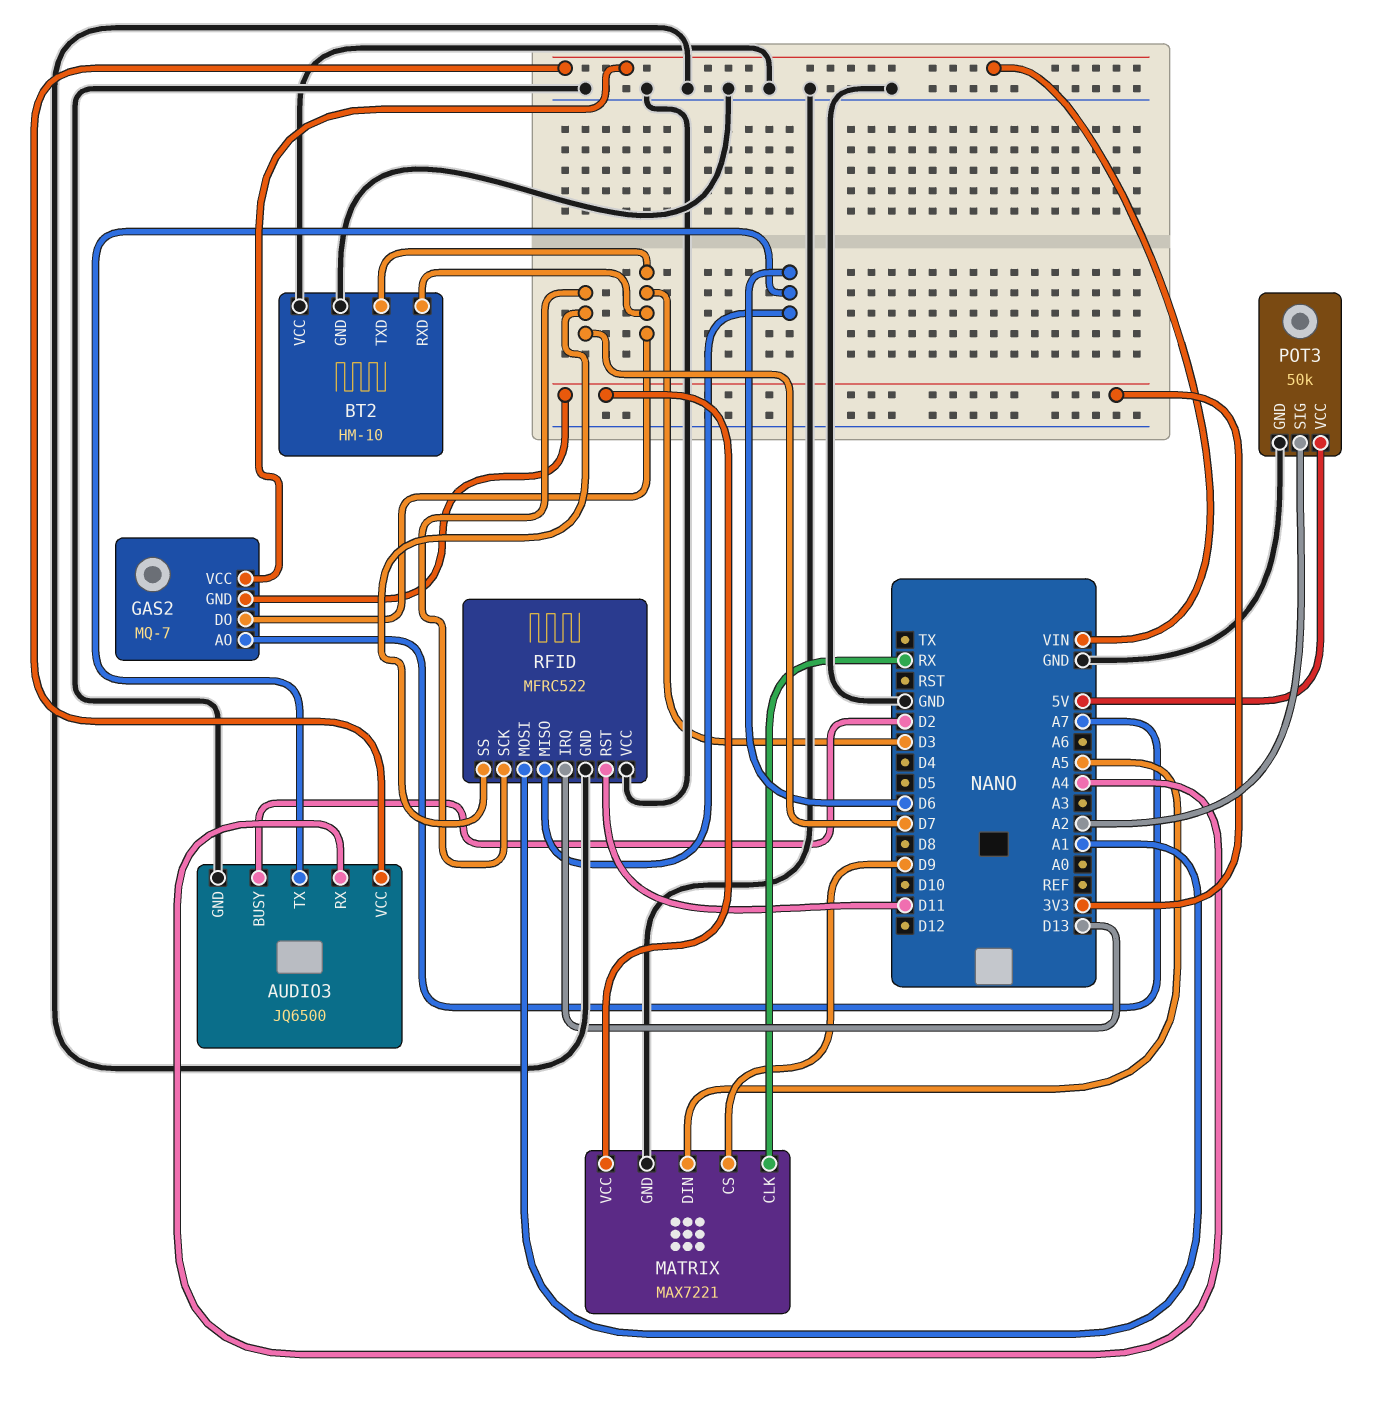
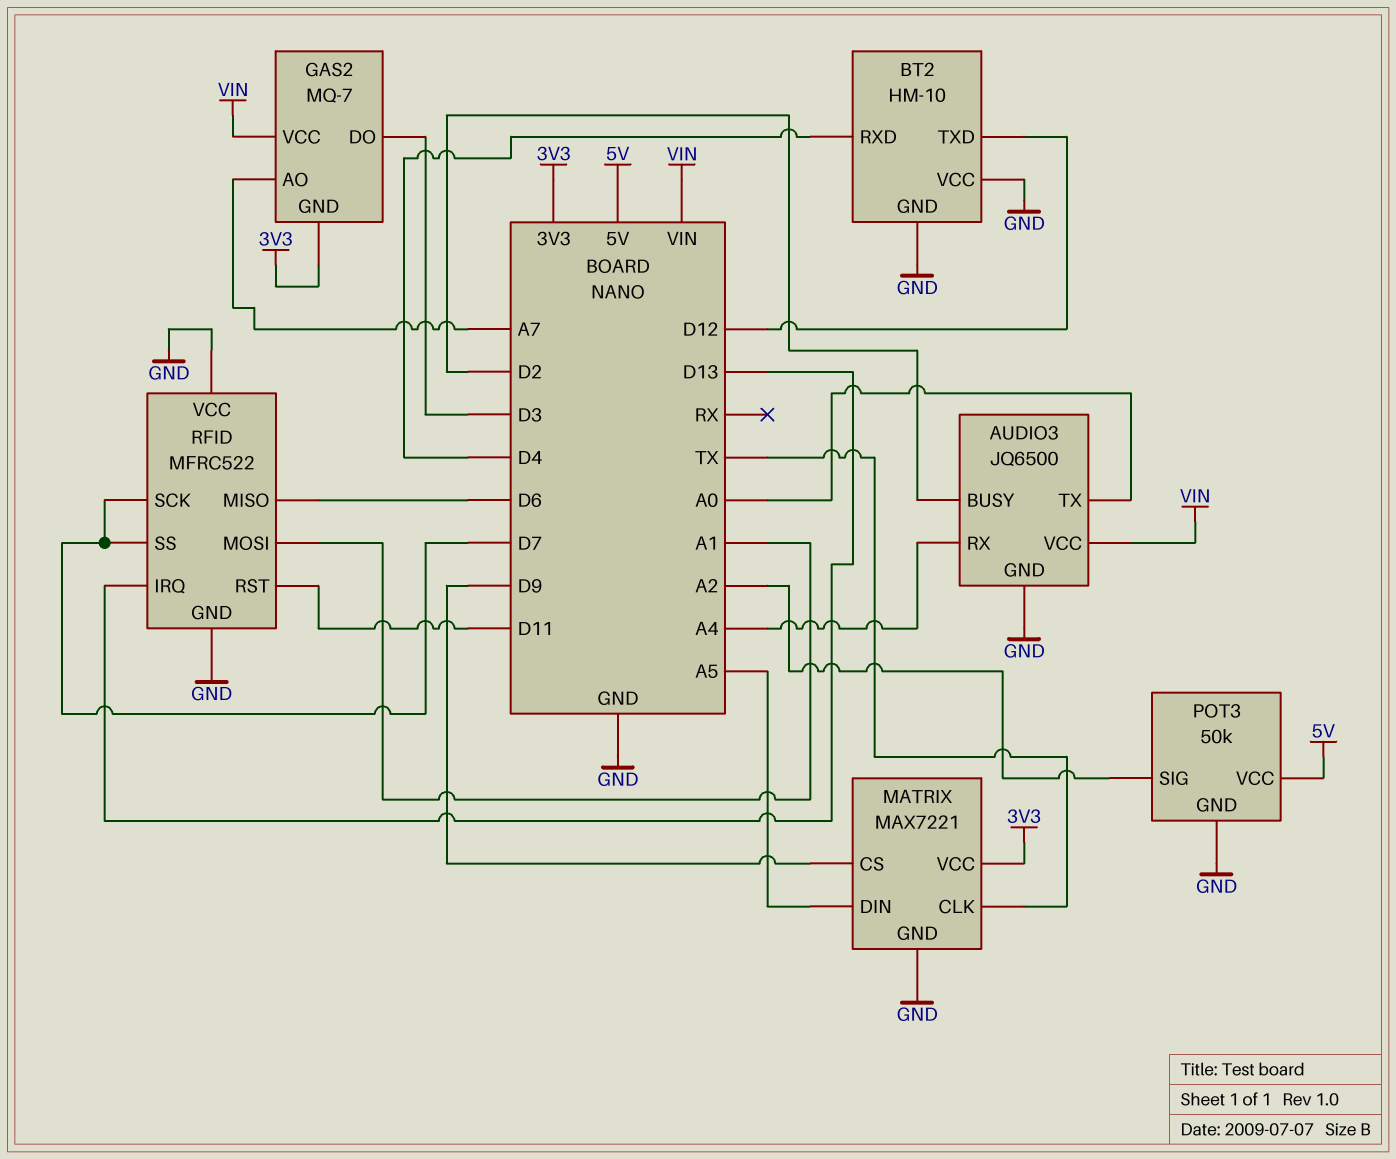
AUDIO3 pin TX: D6 -> A0
BT2 pin RXD: D3 -> D4
BT2 pin TXD: D3 -> D12
MATRIX pin CLK: RX -> TX

